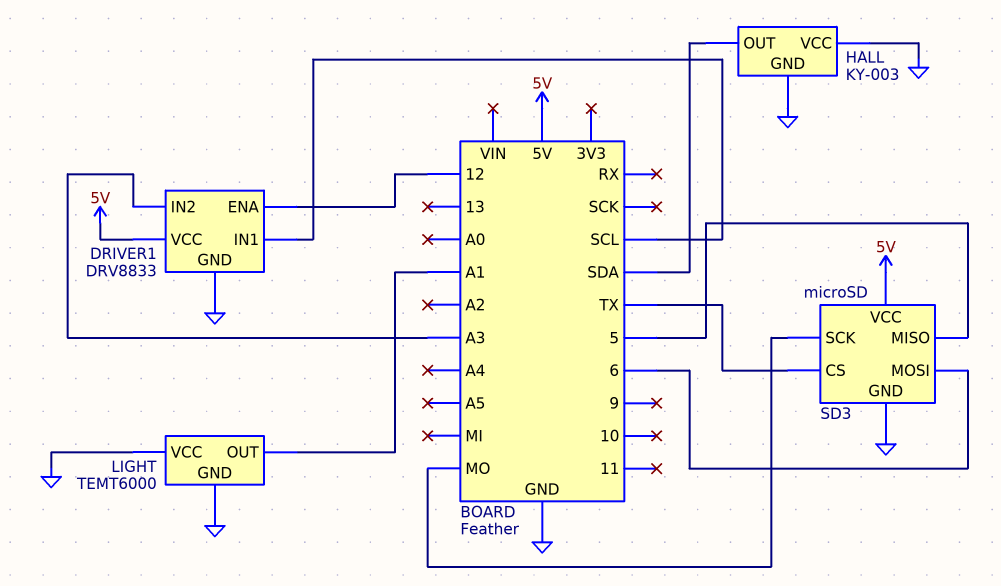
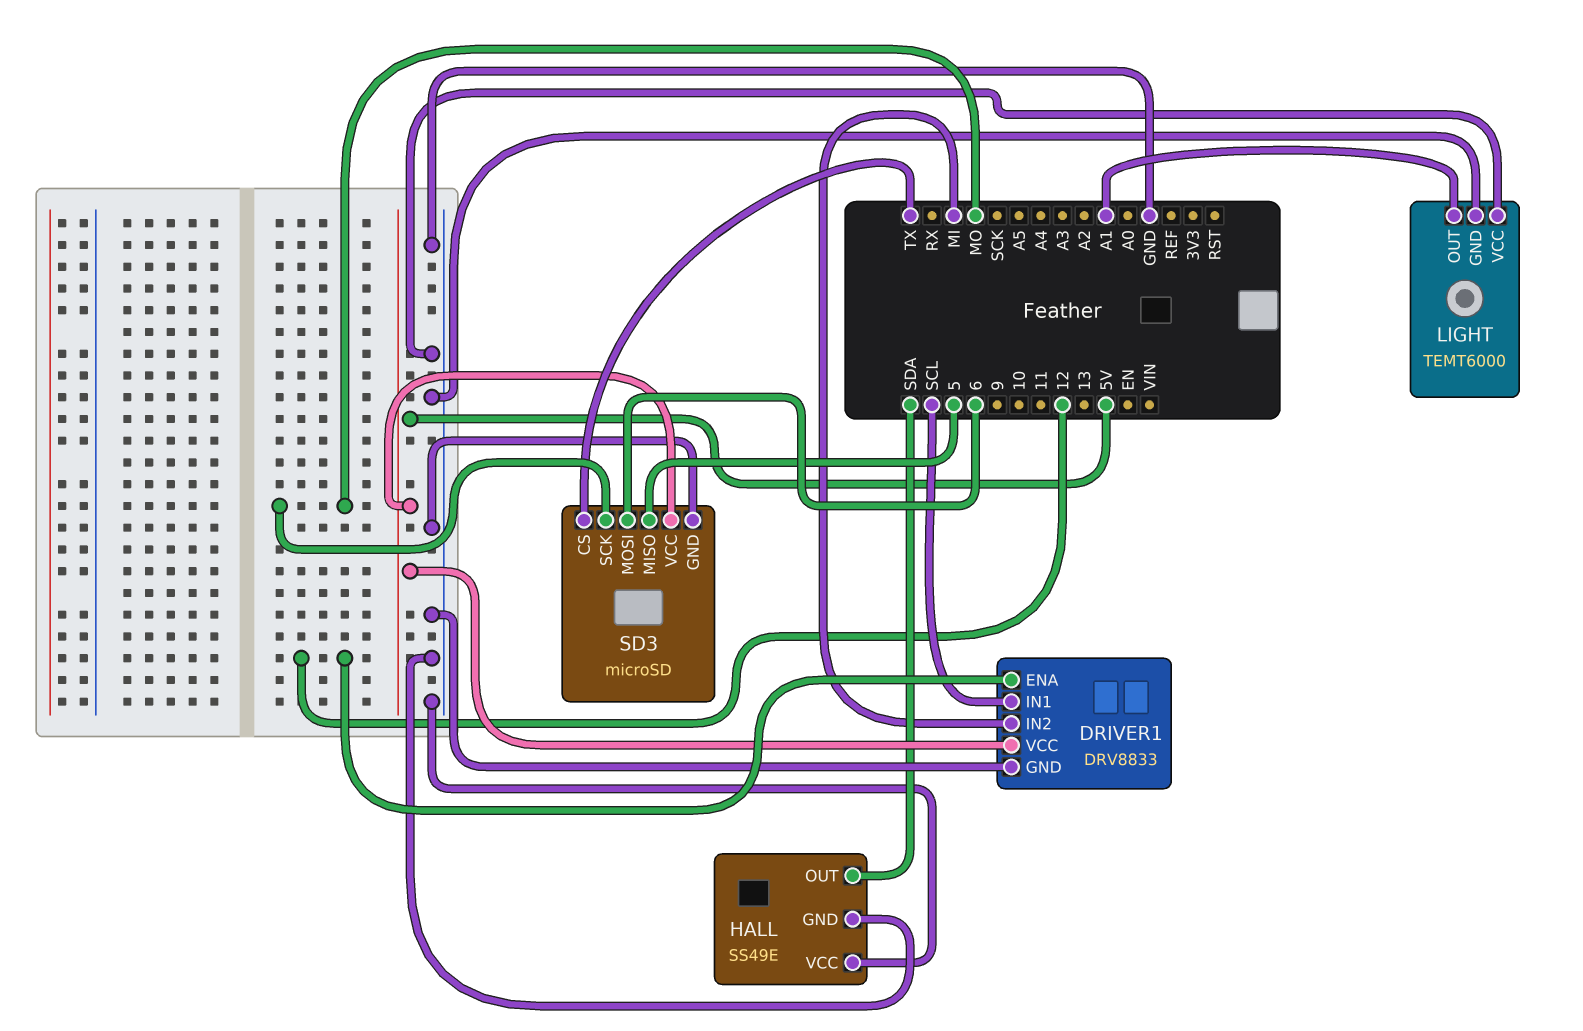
DRIVER1 pin IN2: A3 -> MI
HALL: KY-003 -> SS49E

